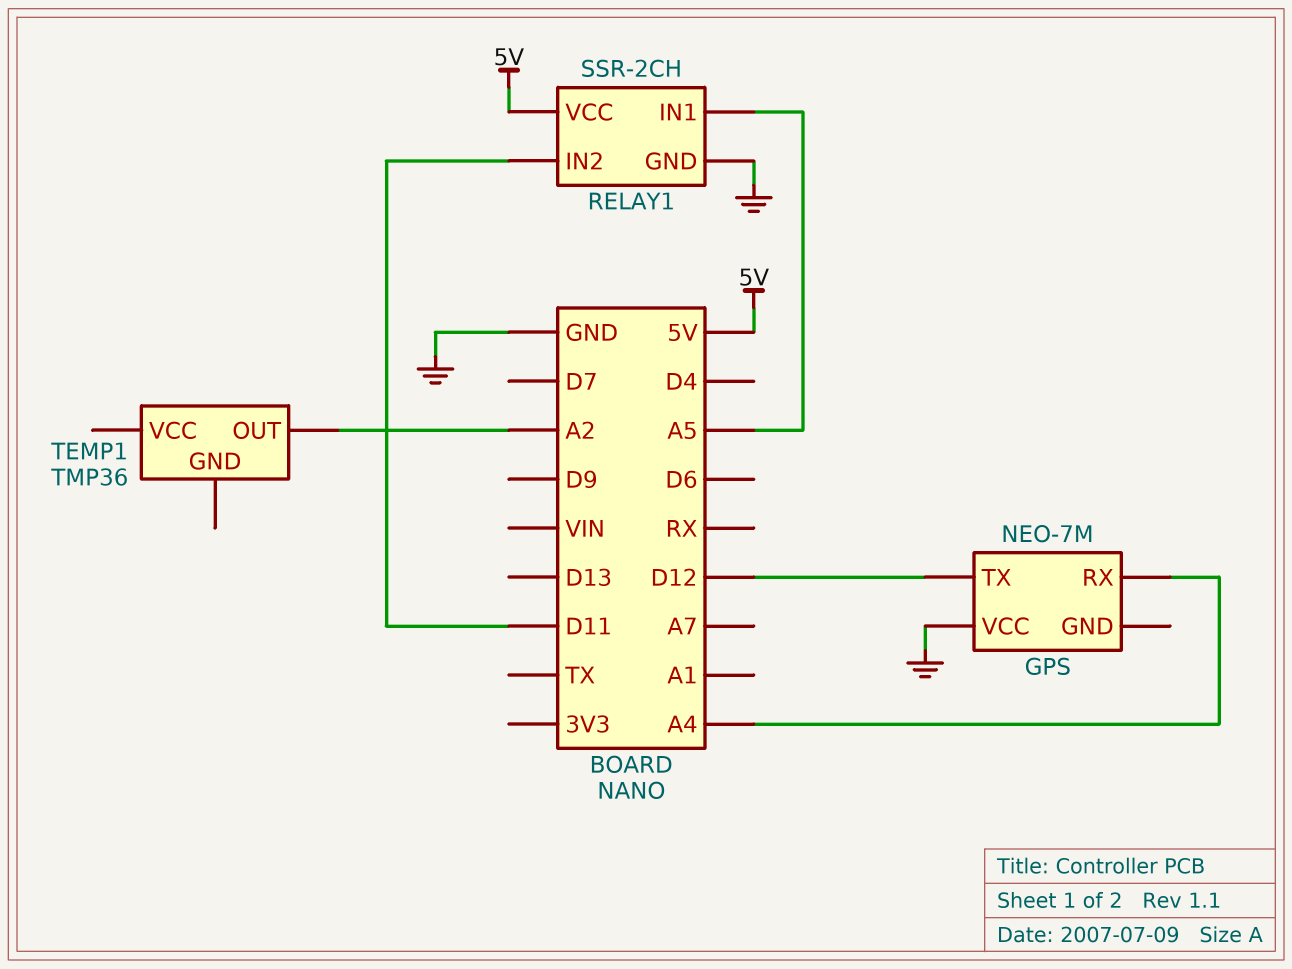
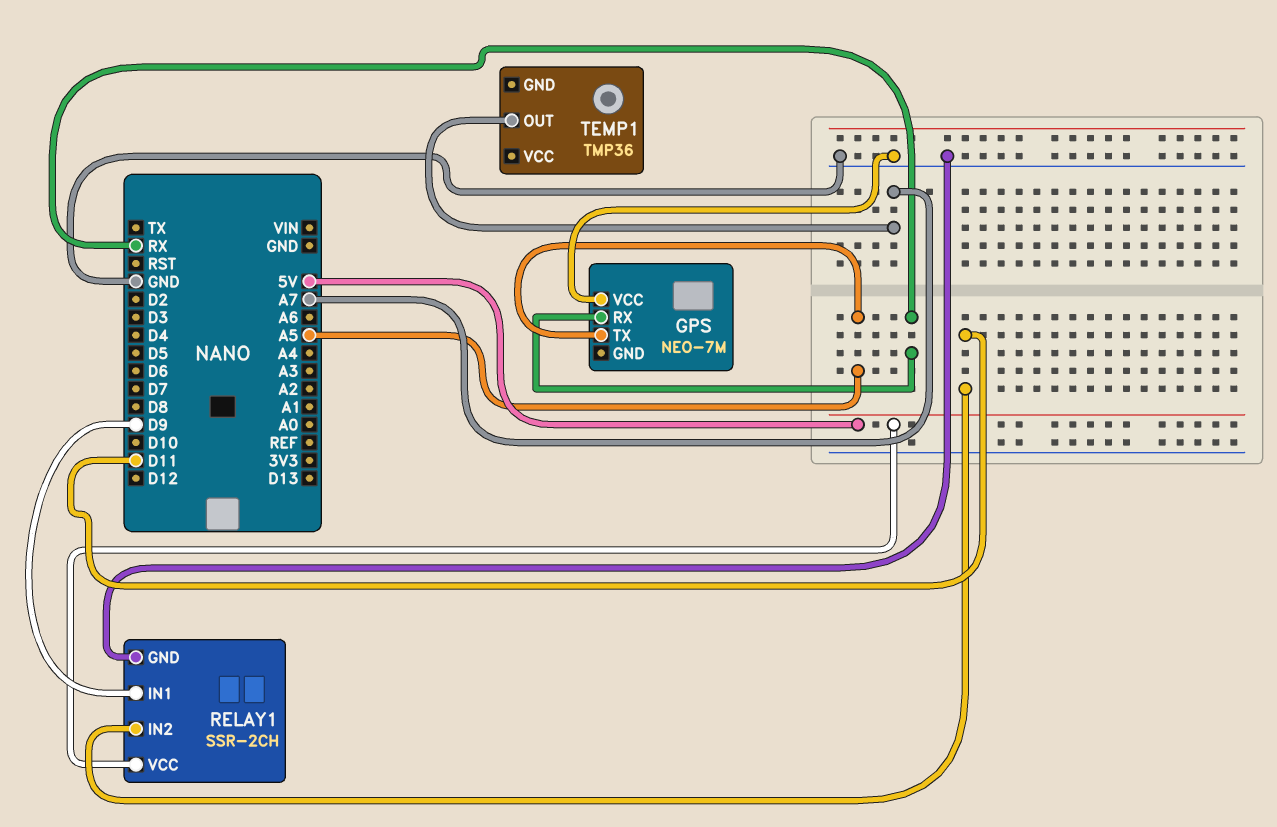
GPS pin RX: A4 -> RX
GPS pin TX: D12 -> A5
RELAY1 pin IN1: A5 -> D9
TEMP1 pin OUT: A2 -> A7

